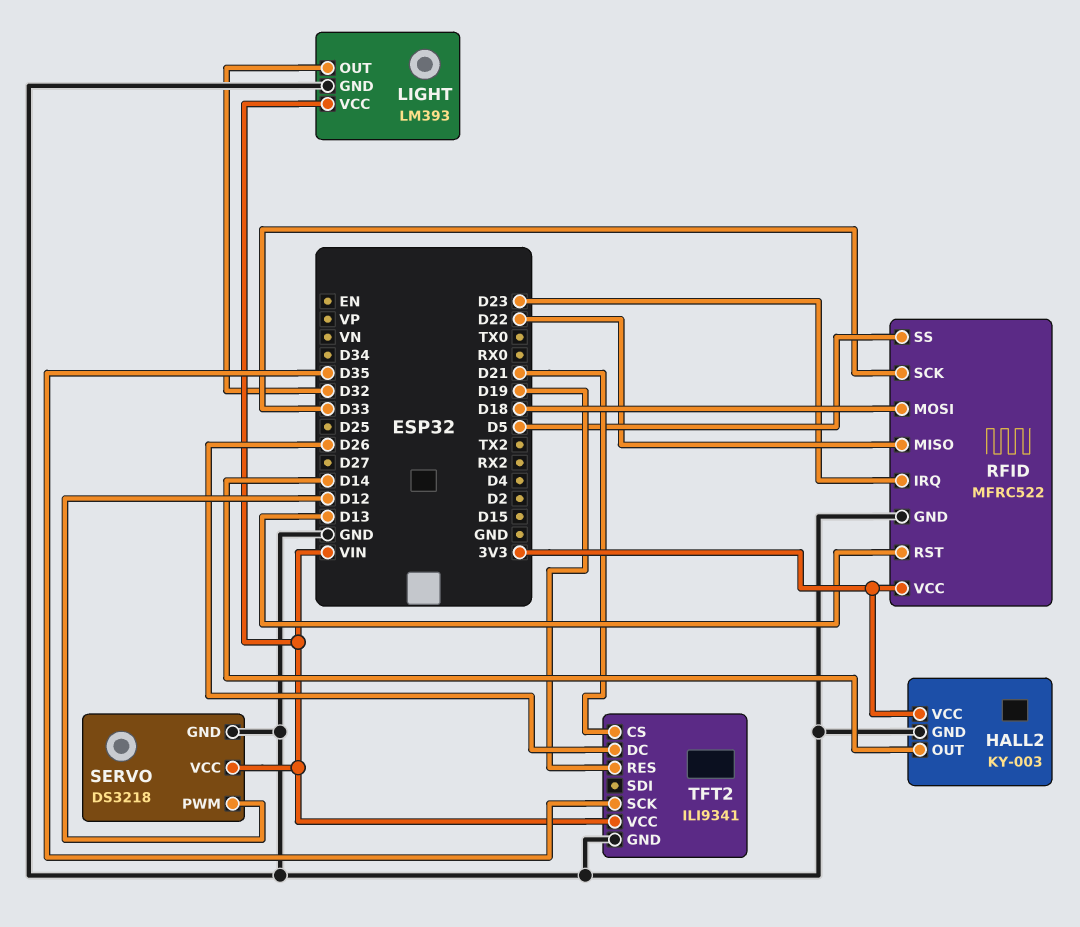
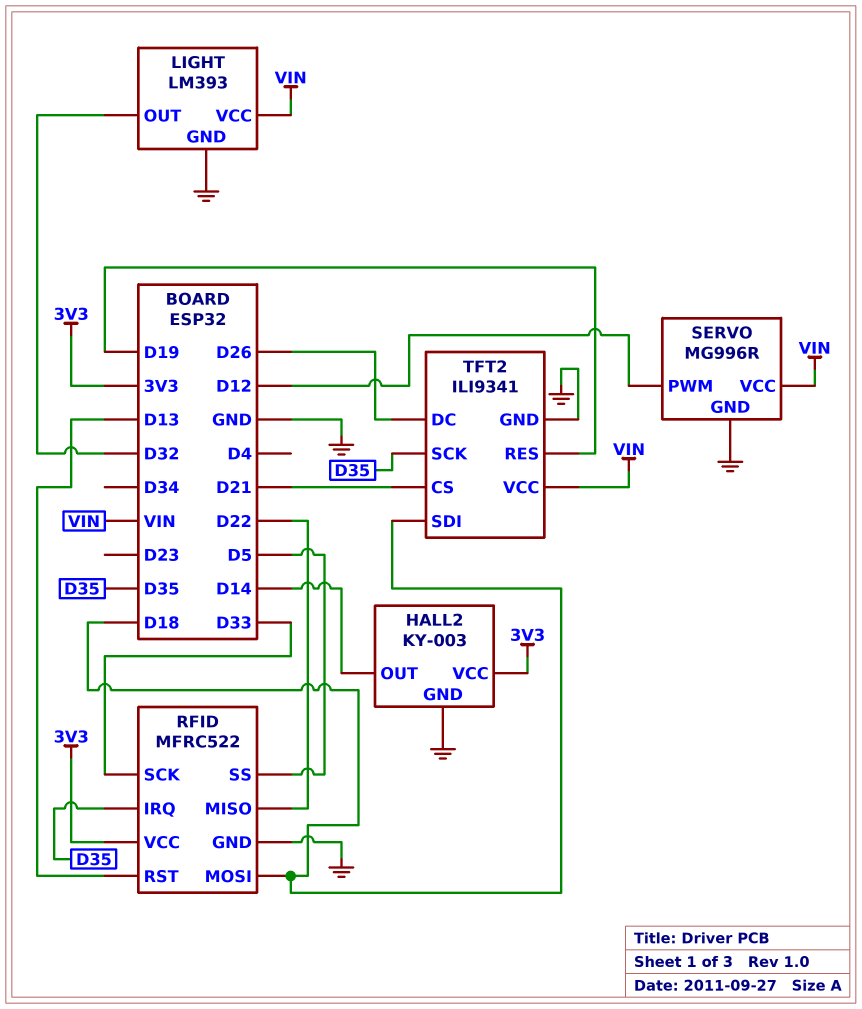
RFID pin IRQ: D23 -> D35
SERVO: DS3218 -> MG996R
TFT2 pin SDI: none -> D18

